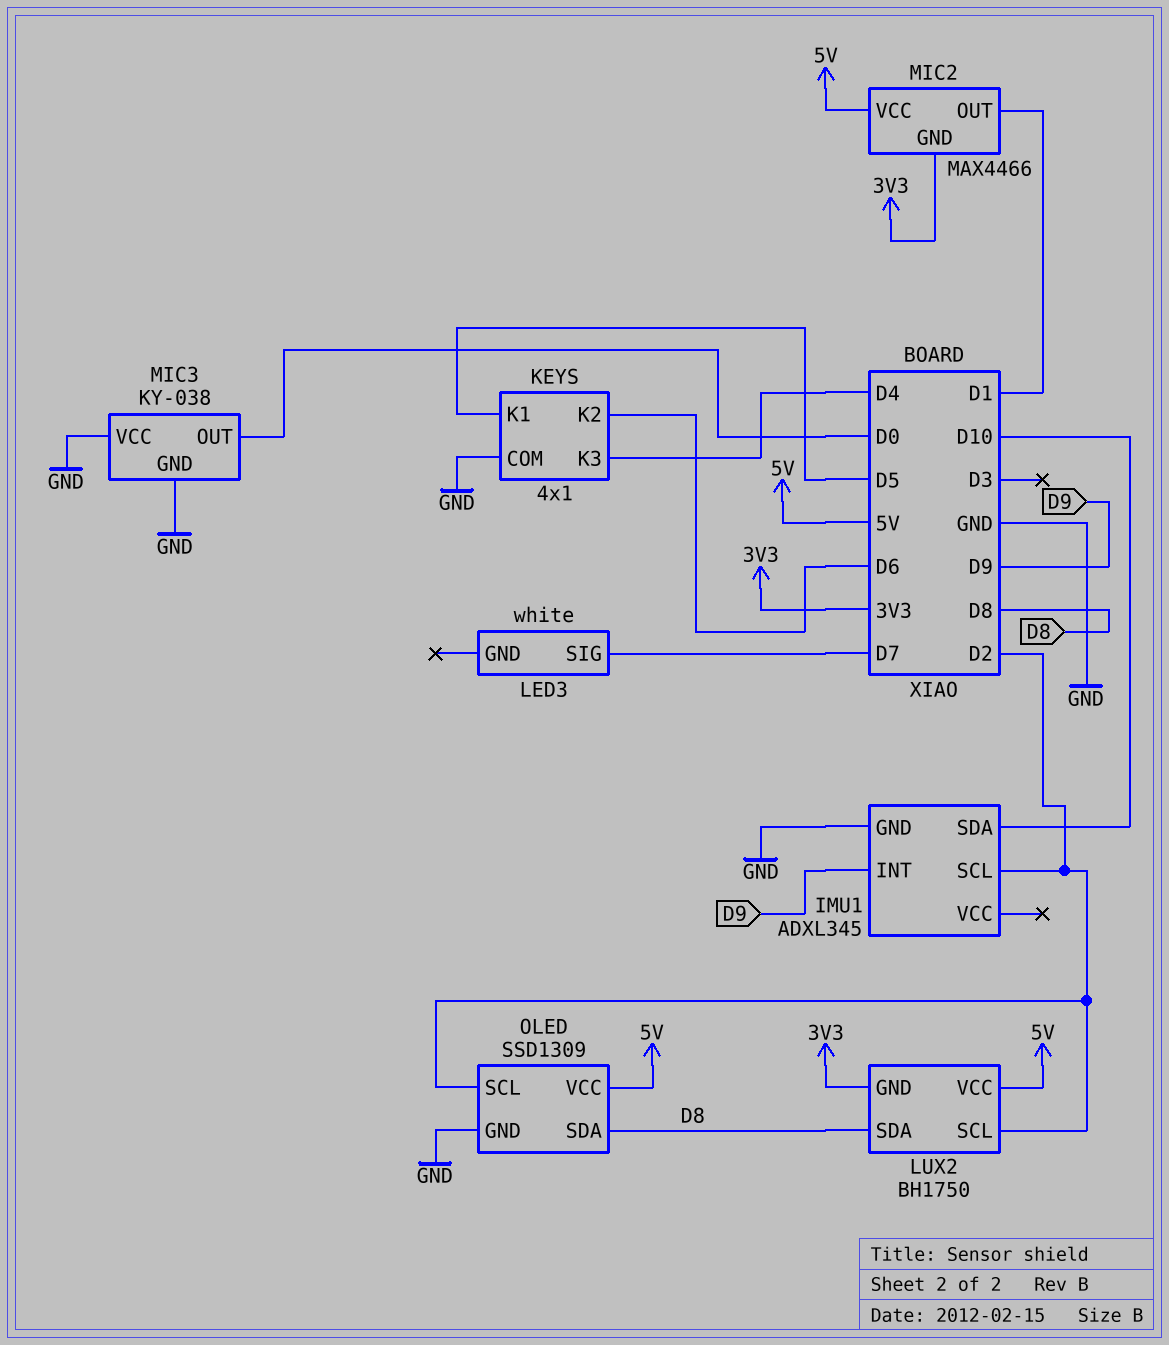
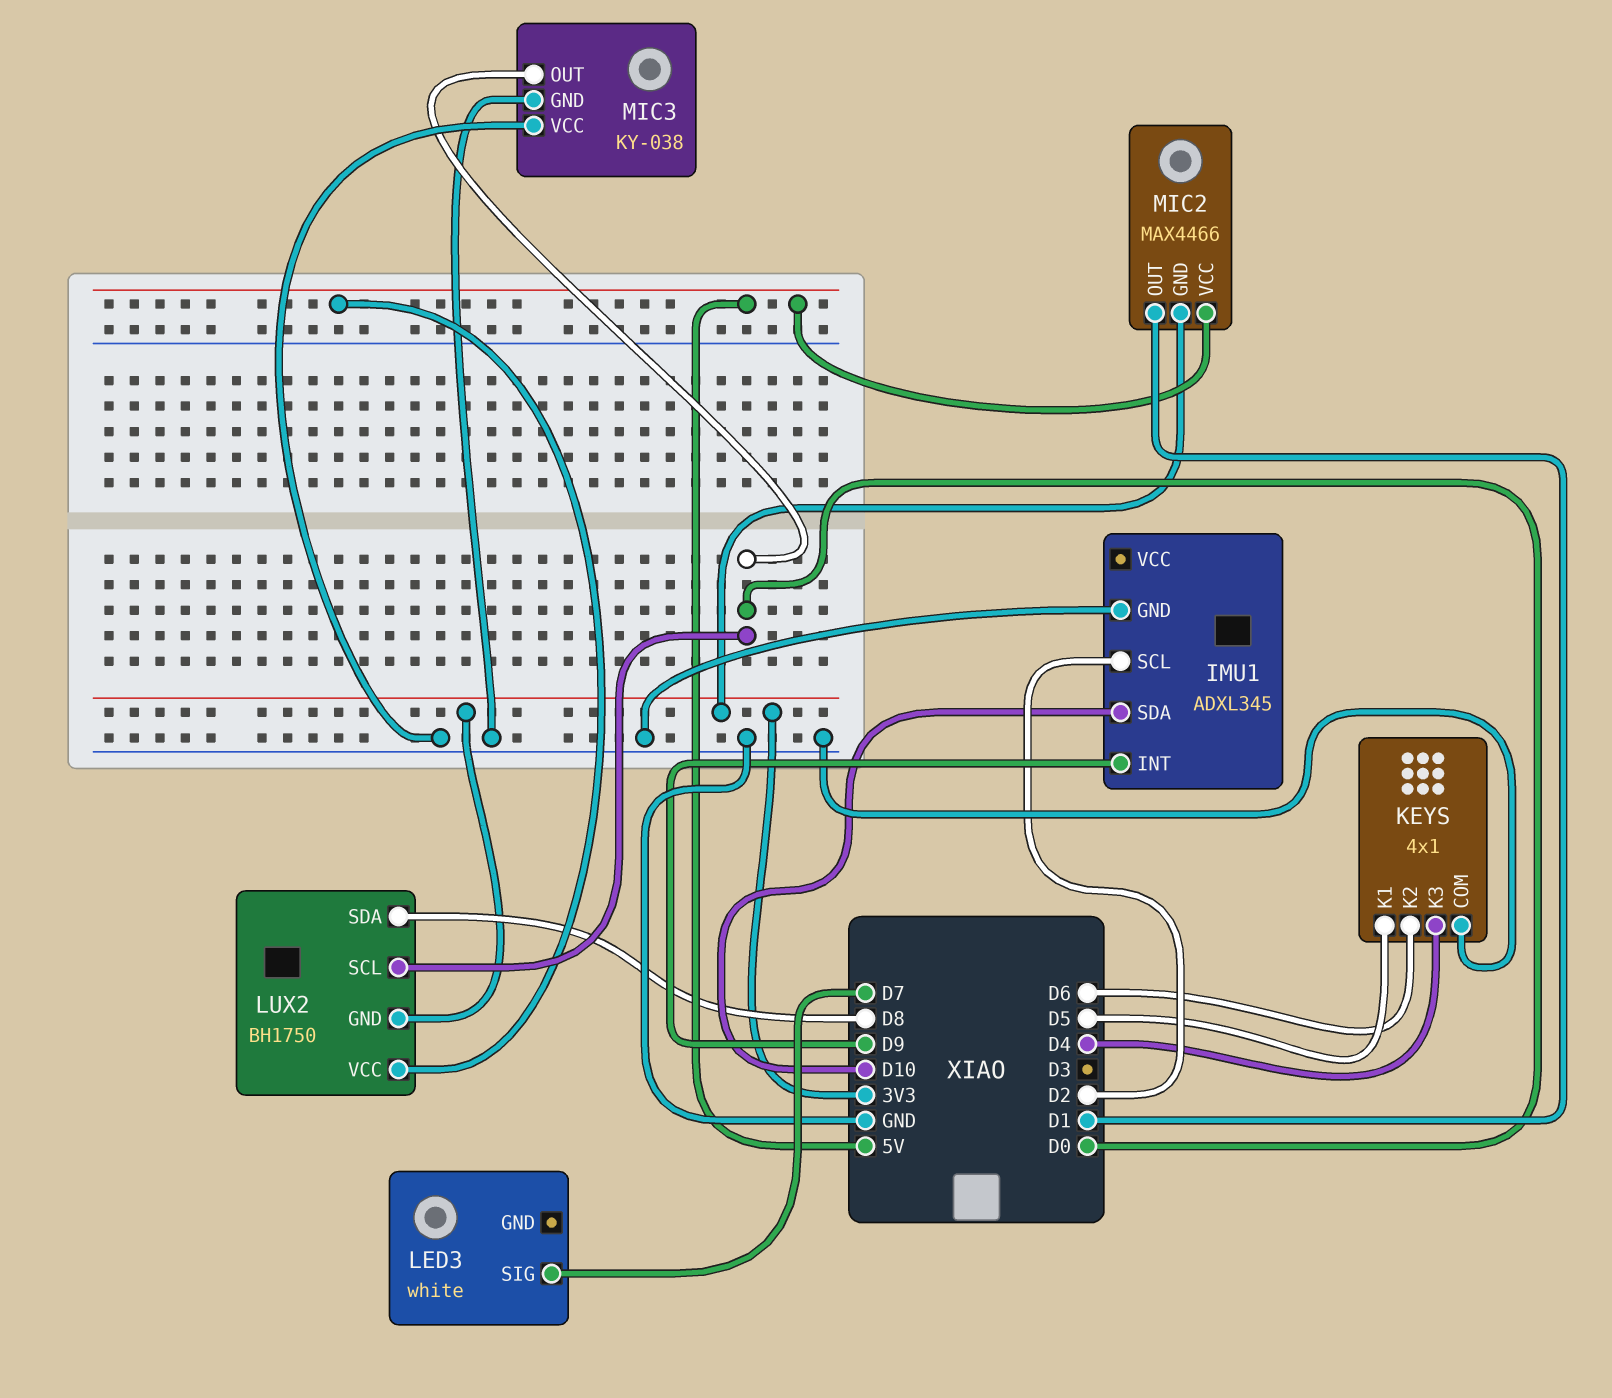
LUX2 pin SCL: D2 -> D0
OLED: SSD1309 -> none
OLED pin GND: GND -> none
OLED pin SCL: D2 -> none
OLED pin SDA: D8 -> none
OLED pin VCC: 5V -> none

